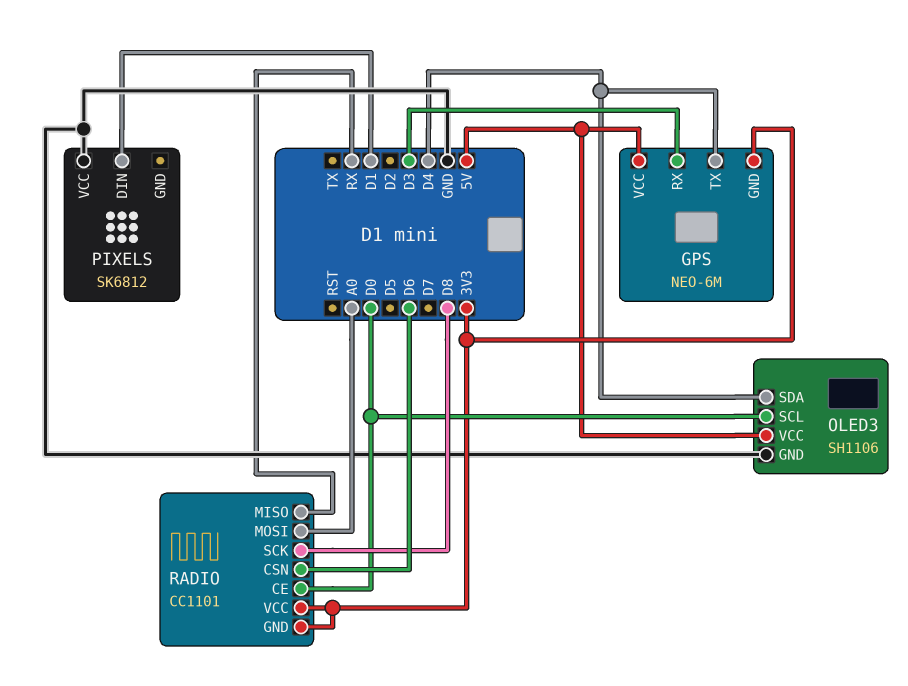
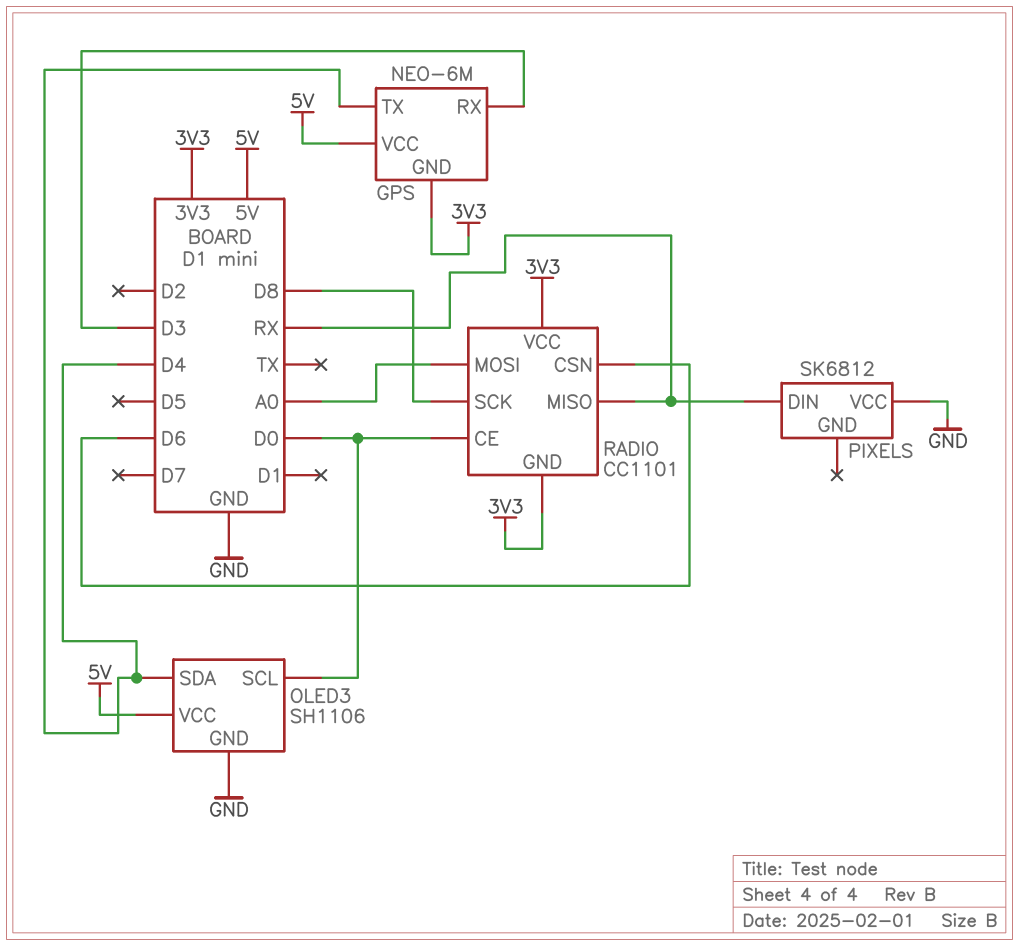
PIXELS pin DIN: D1 -> RX

